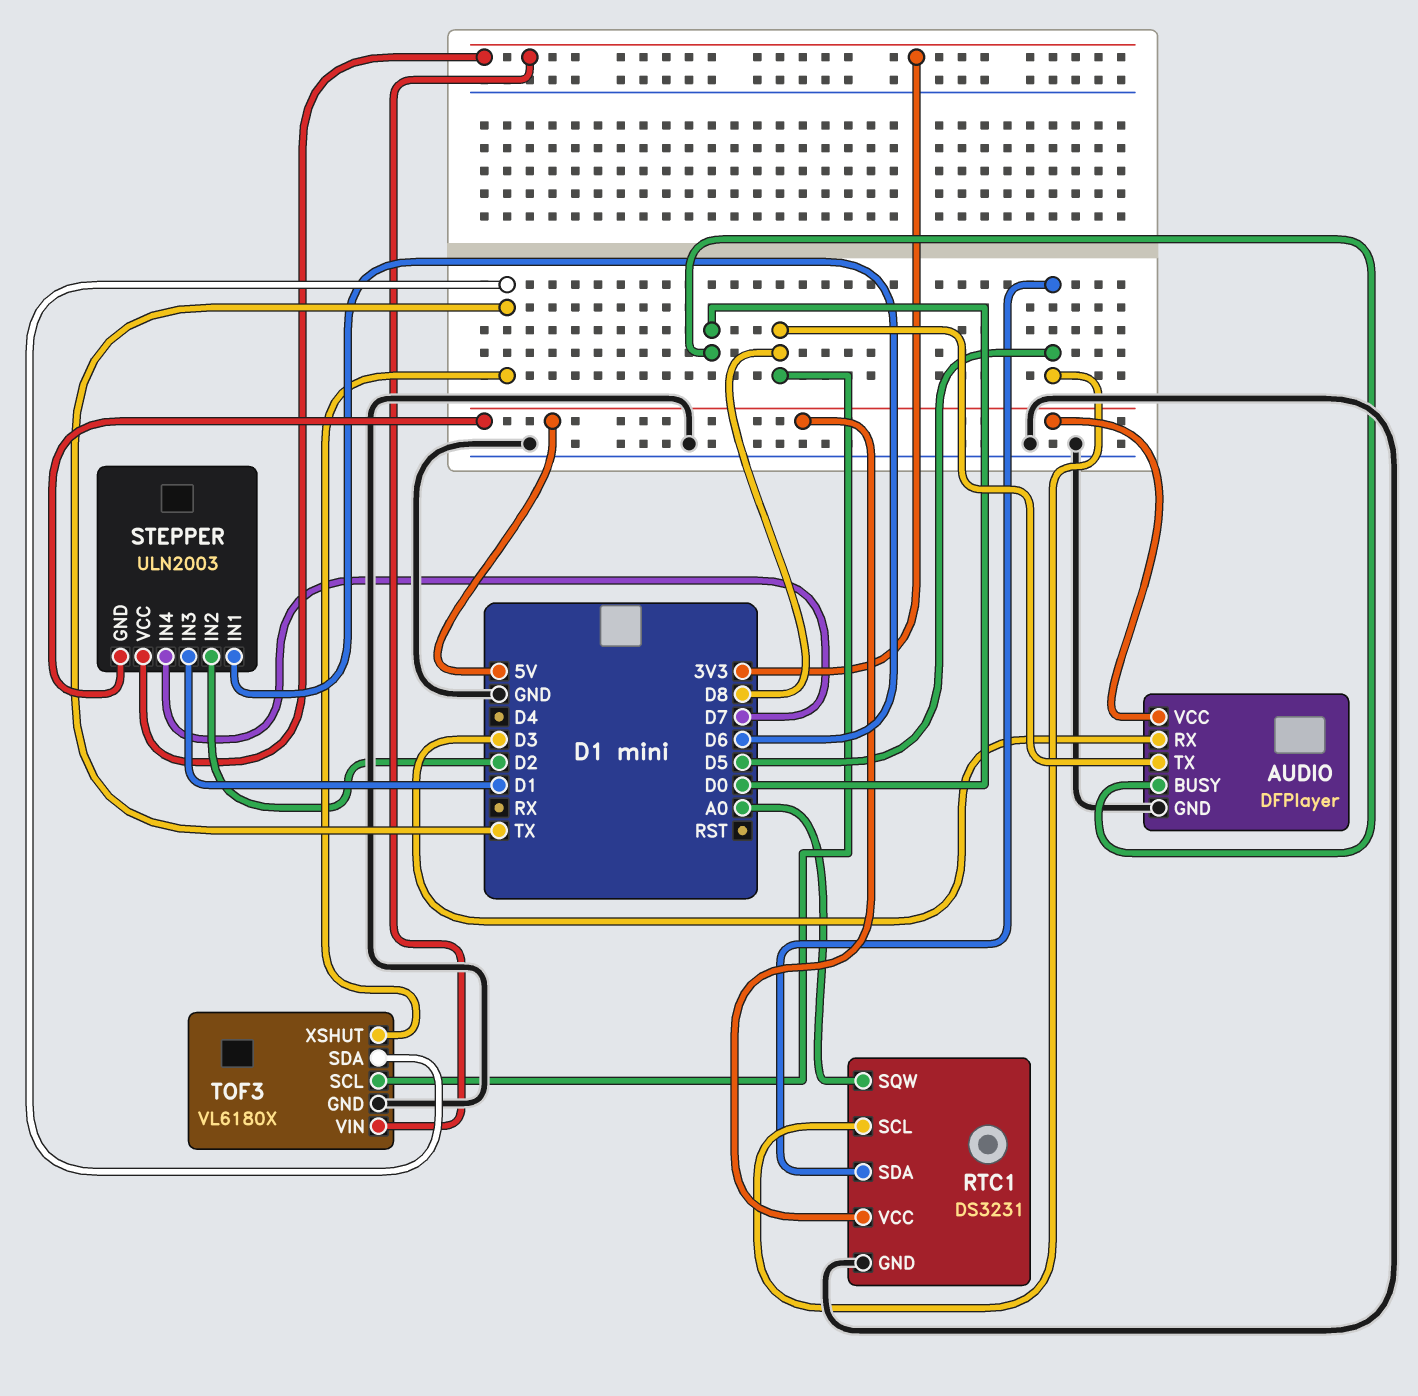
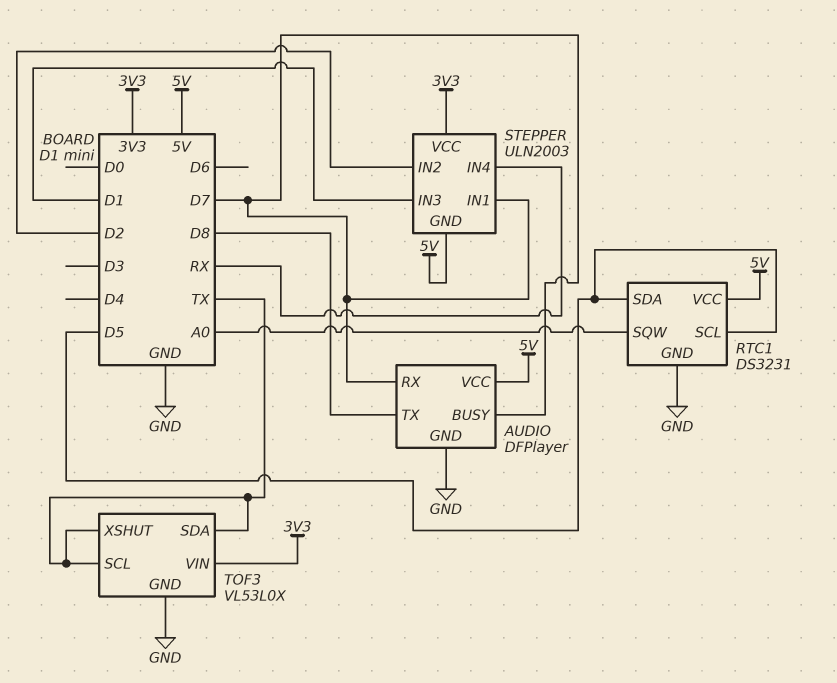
AUDIO pin BUSY: D0 -> D7
AUDIO pin RX: D3 -> D7
STEPPER pin IN1: D6 -> D7
STEPPER pin IN4: D7 -> RX
TOF3: VL6180X -> VL53L0X
TOF3 pin SCL: D8 -> TX

